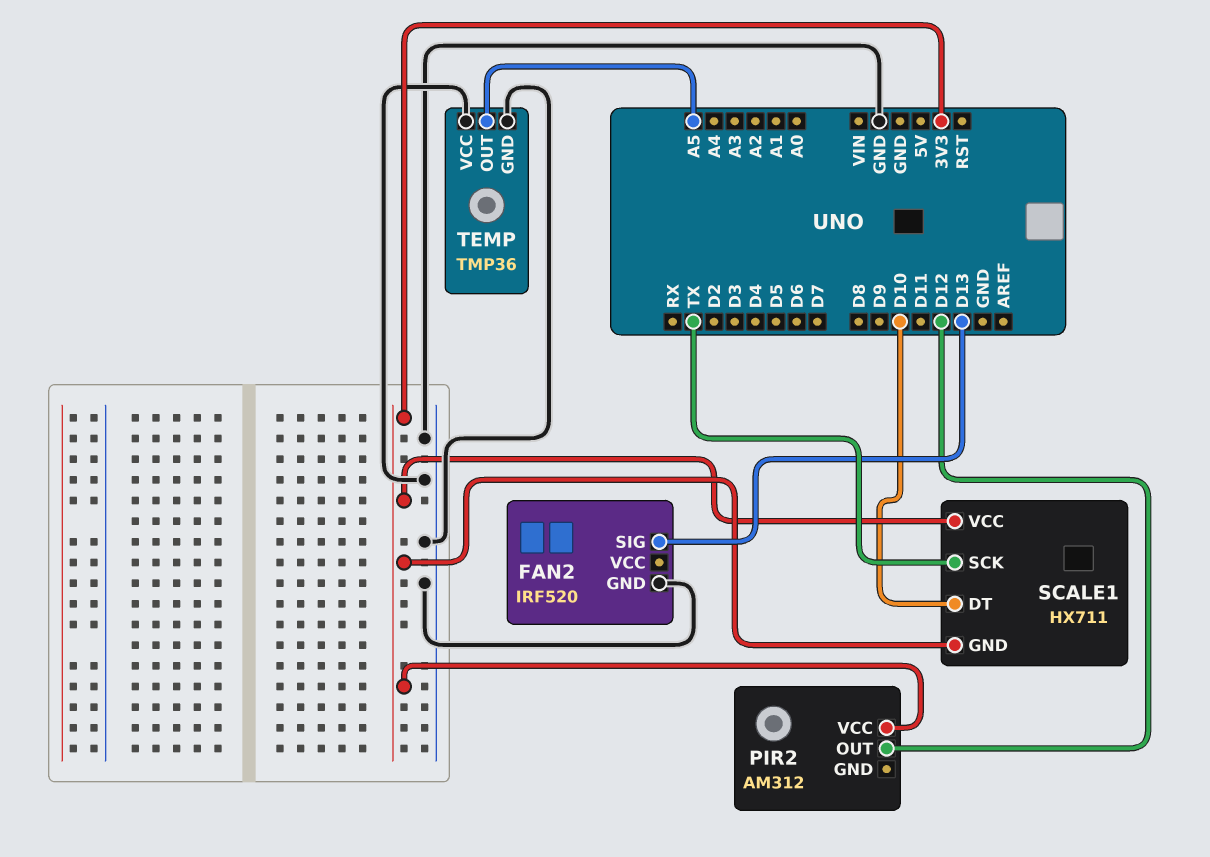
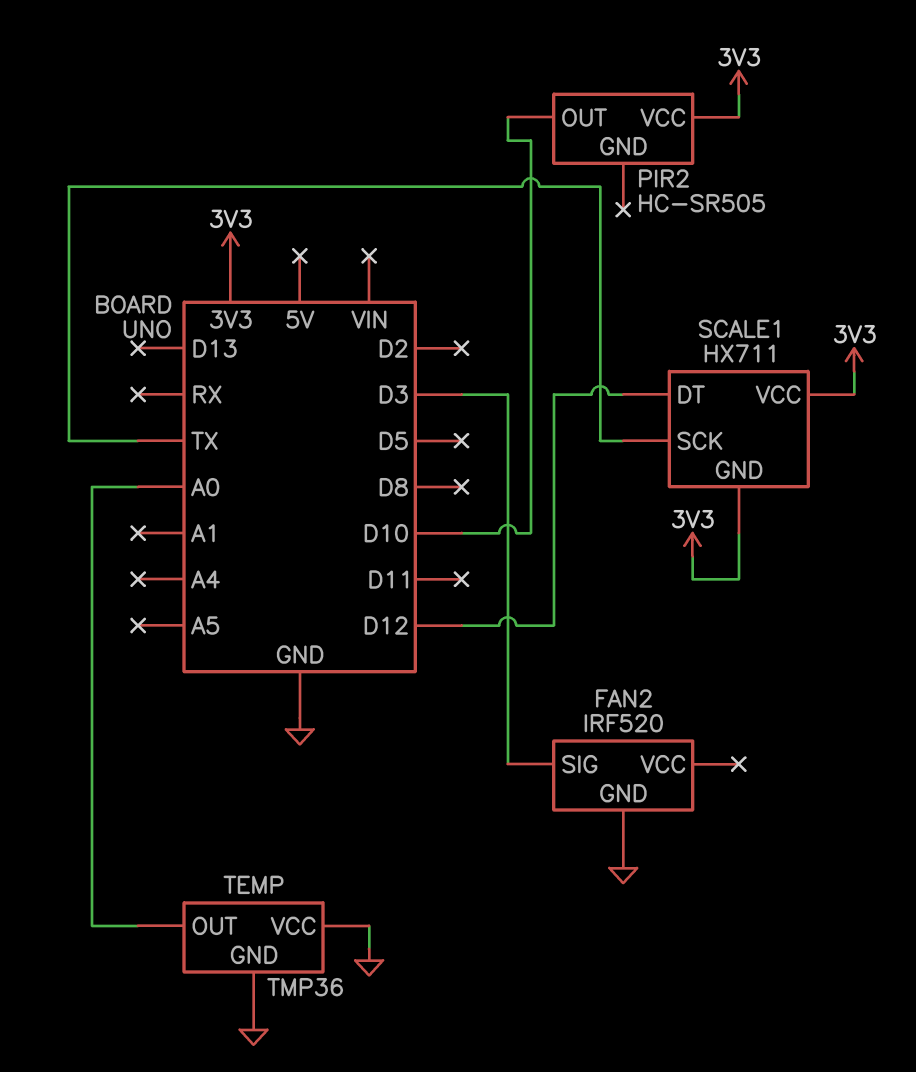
FAN2 pin SIG: D13 -> D3
PIR2: AM312 -> HC-SR505
PIR2 pin OUT: D12 -> D10
SCALE1 pin DT: D10 -> D12
TEMP pin OUT: A5 -> A0

